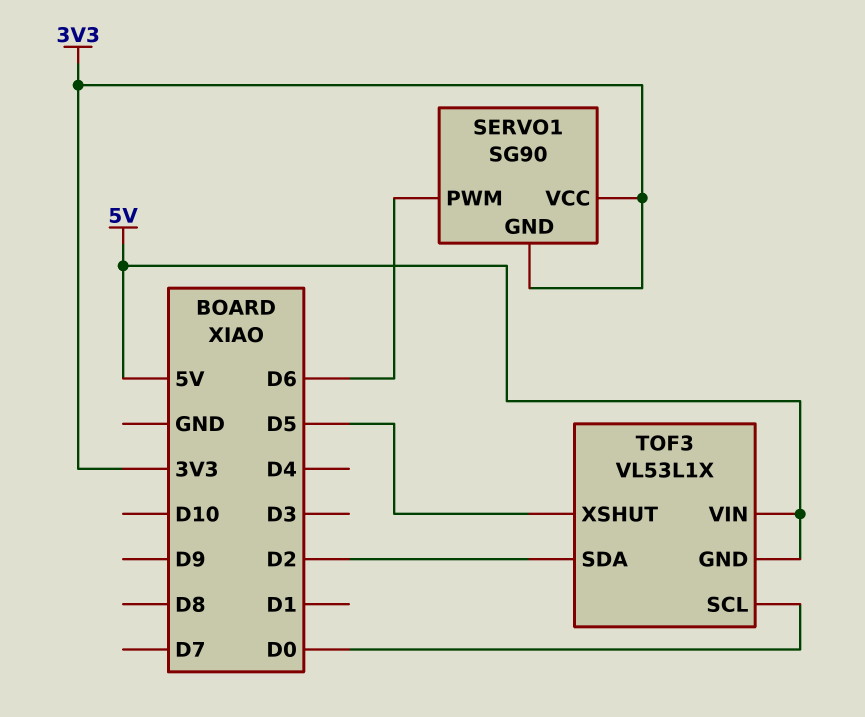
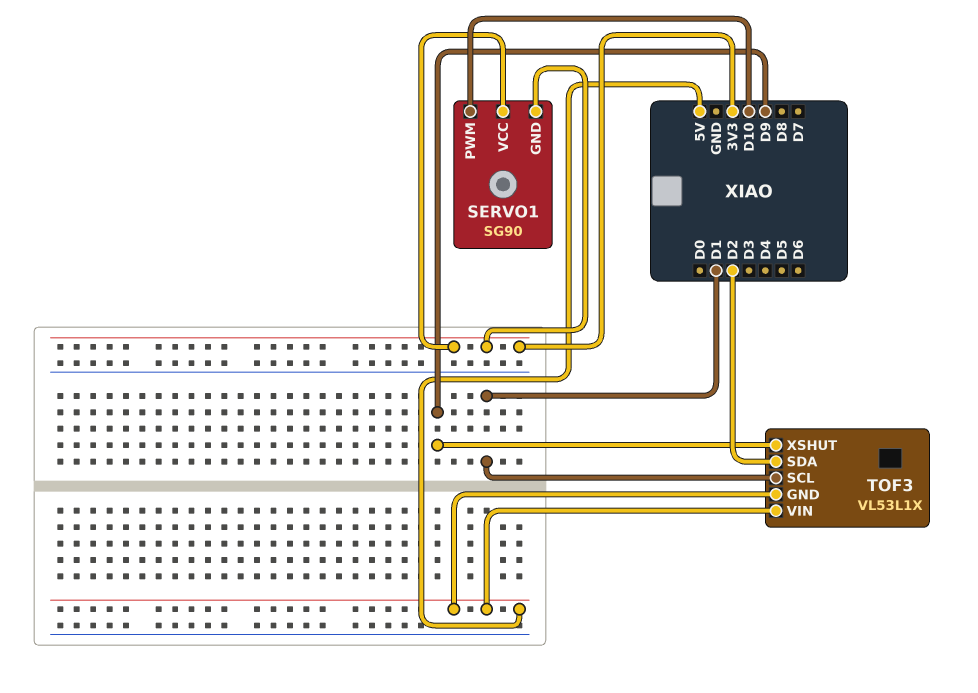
SERVO1 pin PWM: D6 -> D10
TOF3 pin SCL: D0 -> D1
TOF3 pin XSHUT: D5 -> D9

